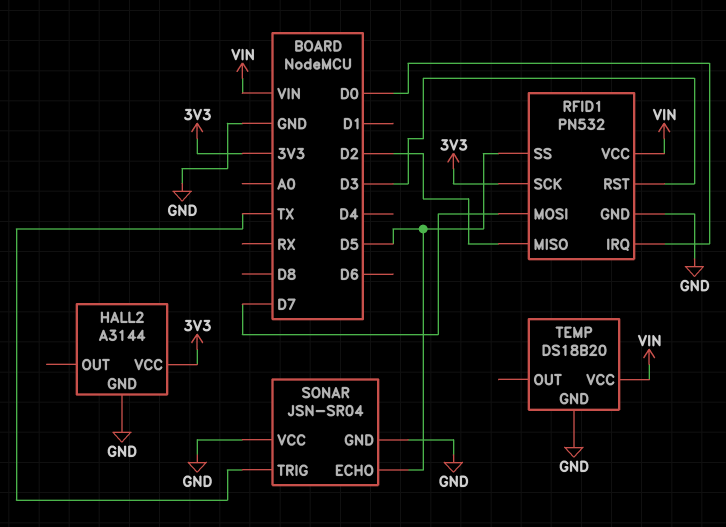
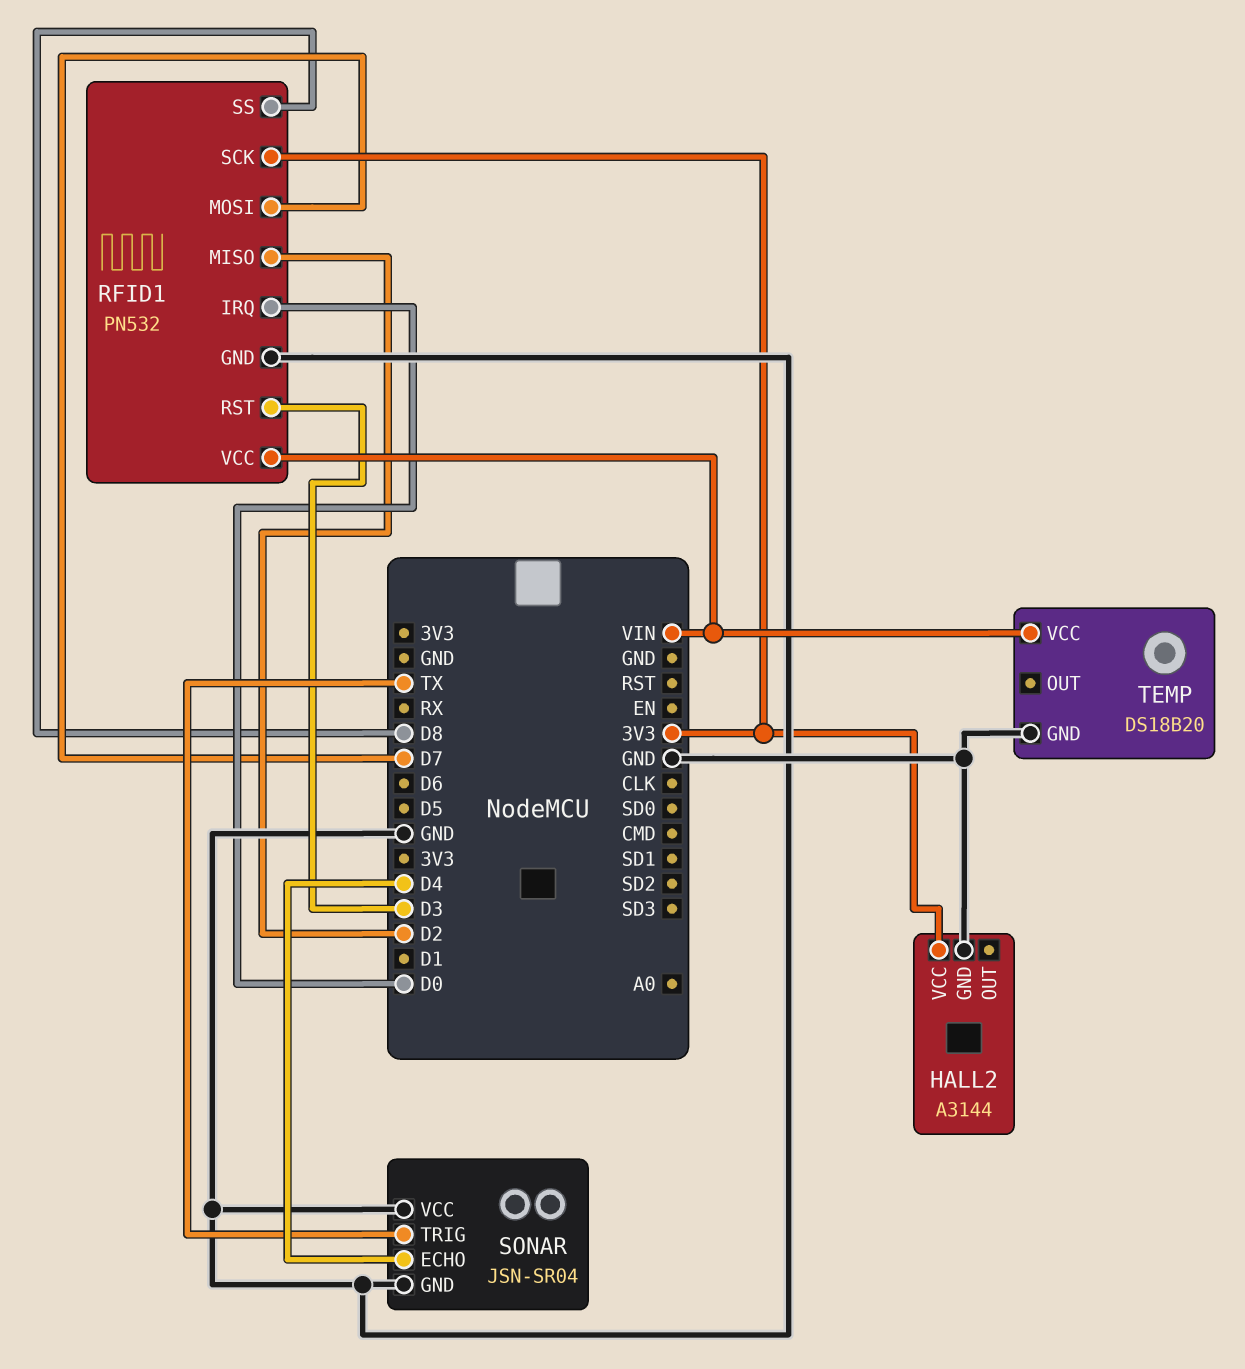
RFID1 pin SS: D5 -> D8
SONAR pin ECHO: D5 -> D4

